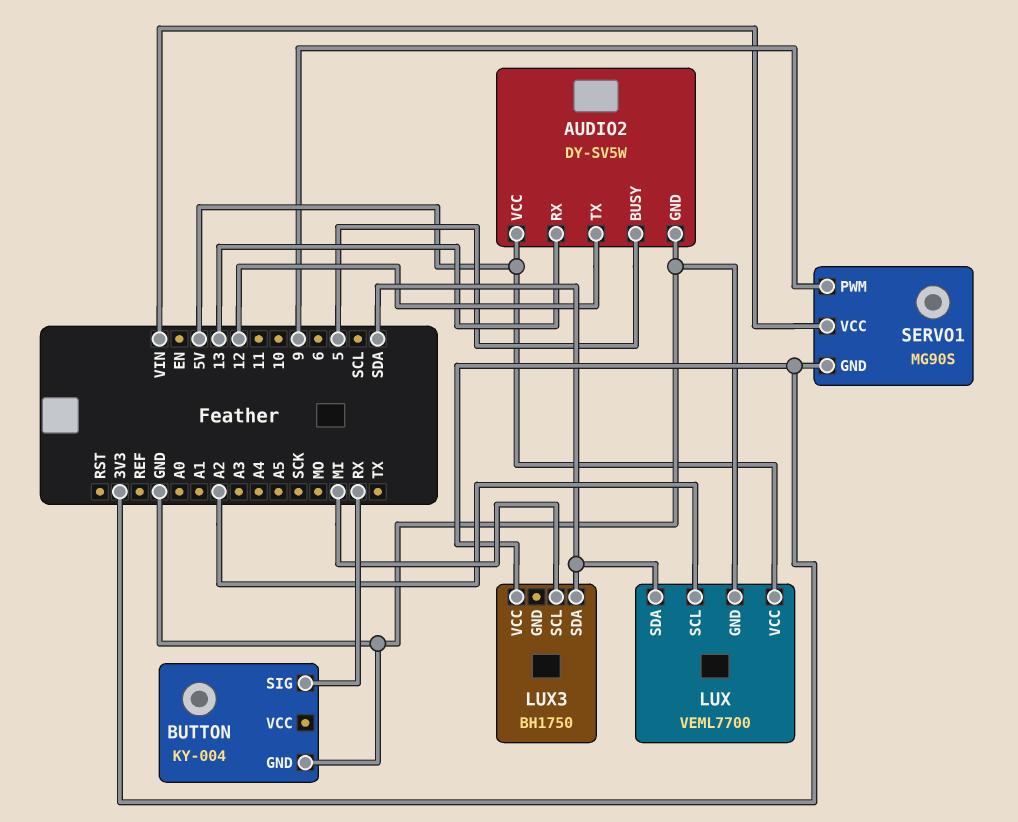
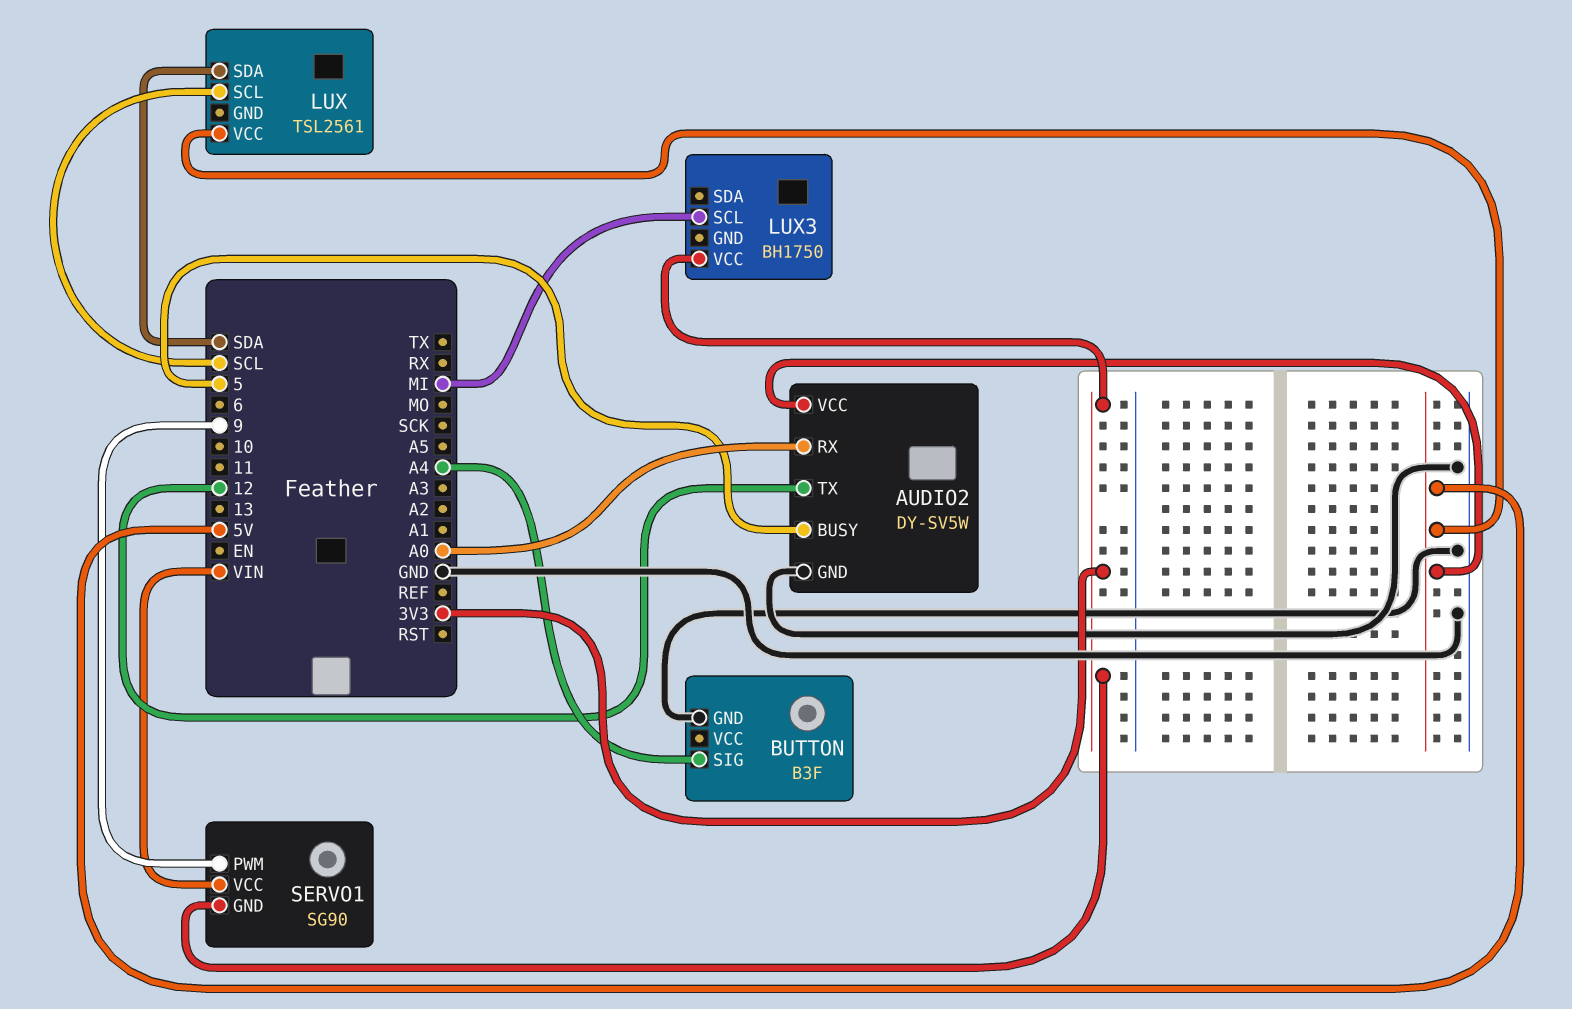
AUDIO2 pin RX: 13 -> A0
BUTTON: KY-004 -> B3F
BUTTON pin SIG: RX -> A4
LUX: VEML7700 -> TSL2561
LUX pin GND: GND -> none
LUX pin SCL: A2 -> SCL
LUX3 pin SDA: SDA -> none
SERVO1: MG90S -> SG90

